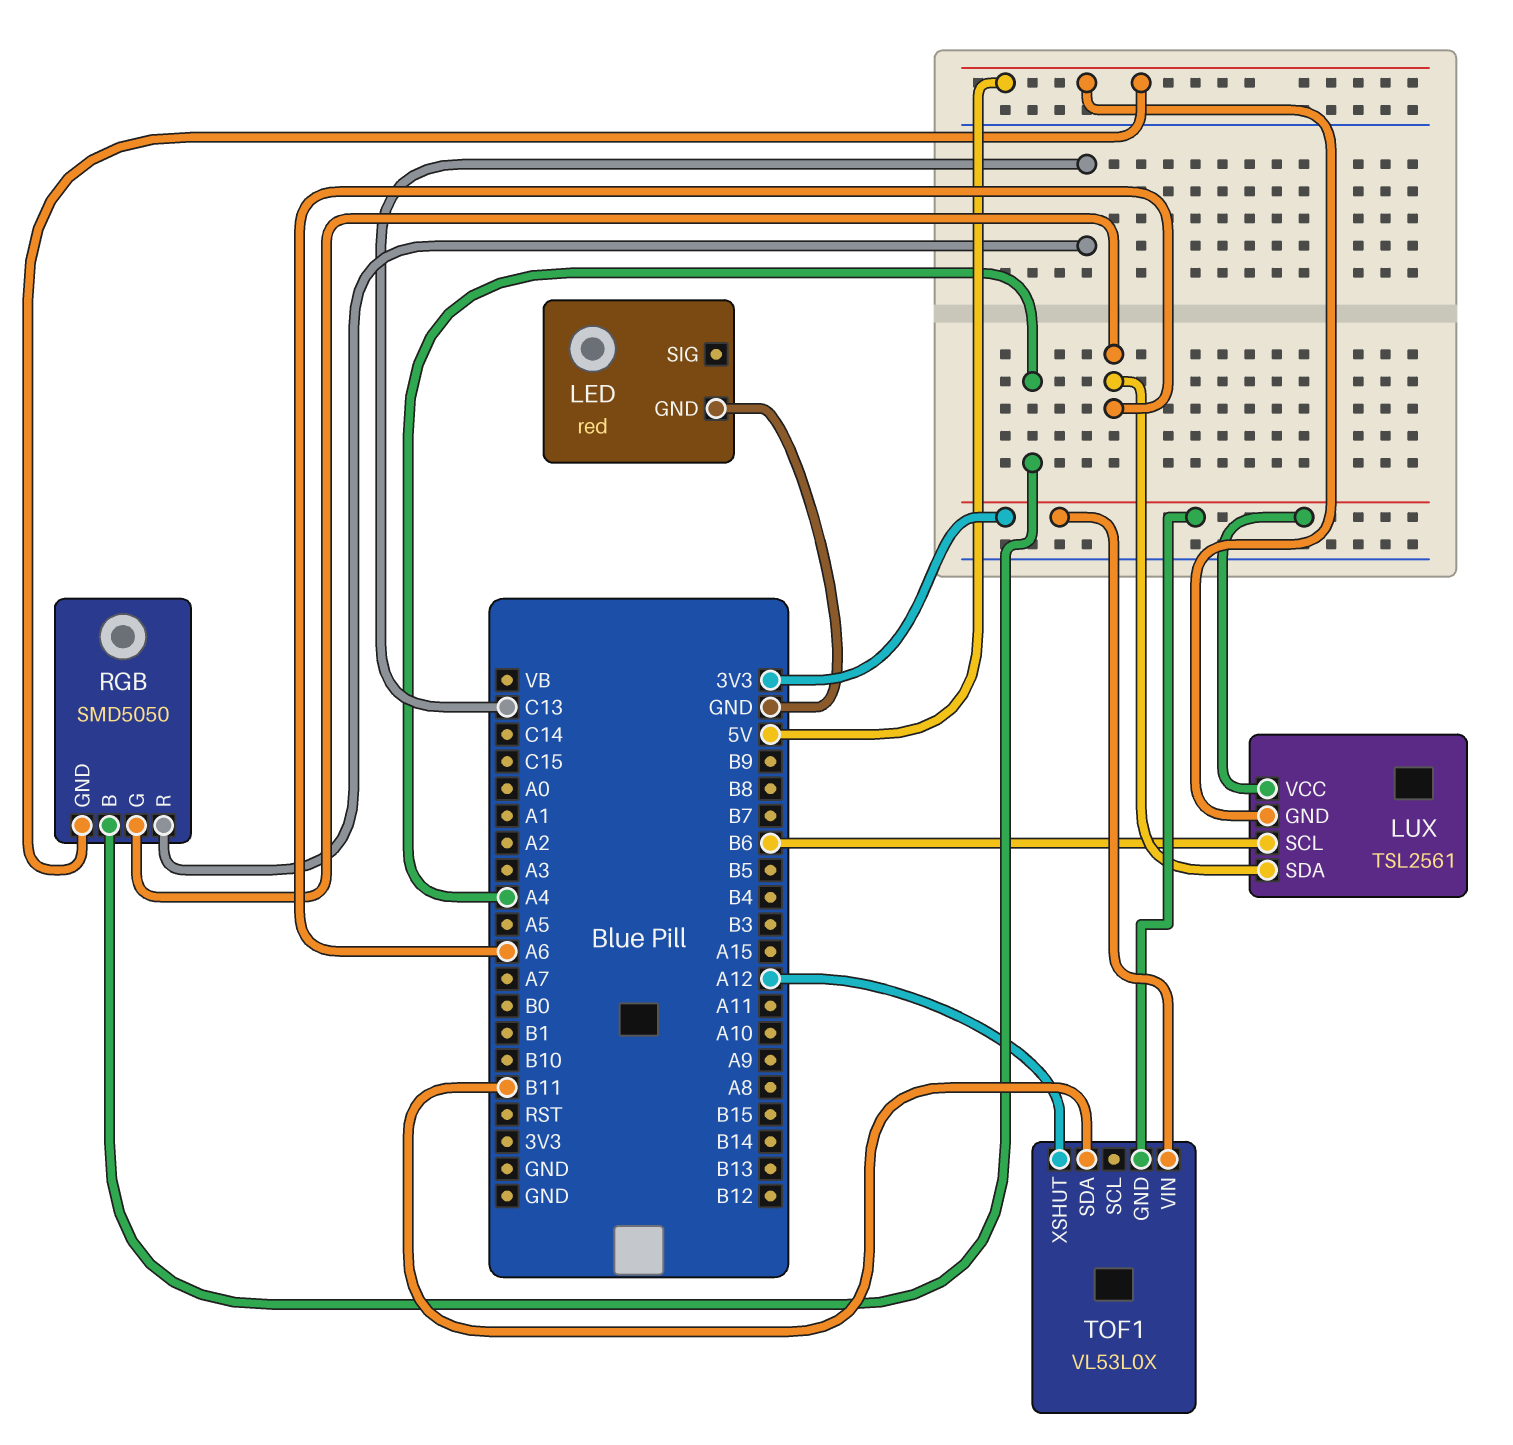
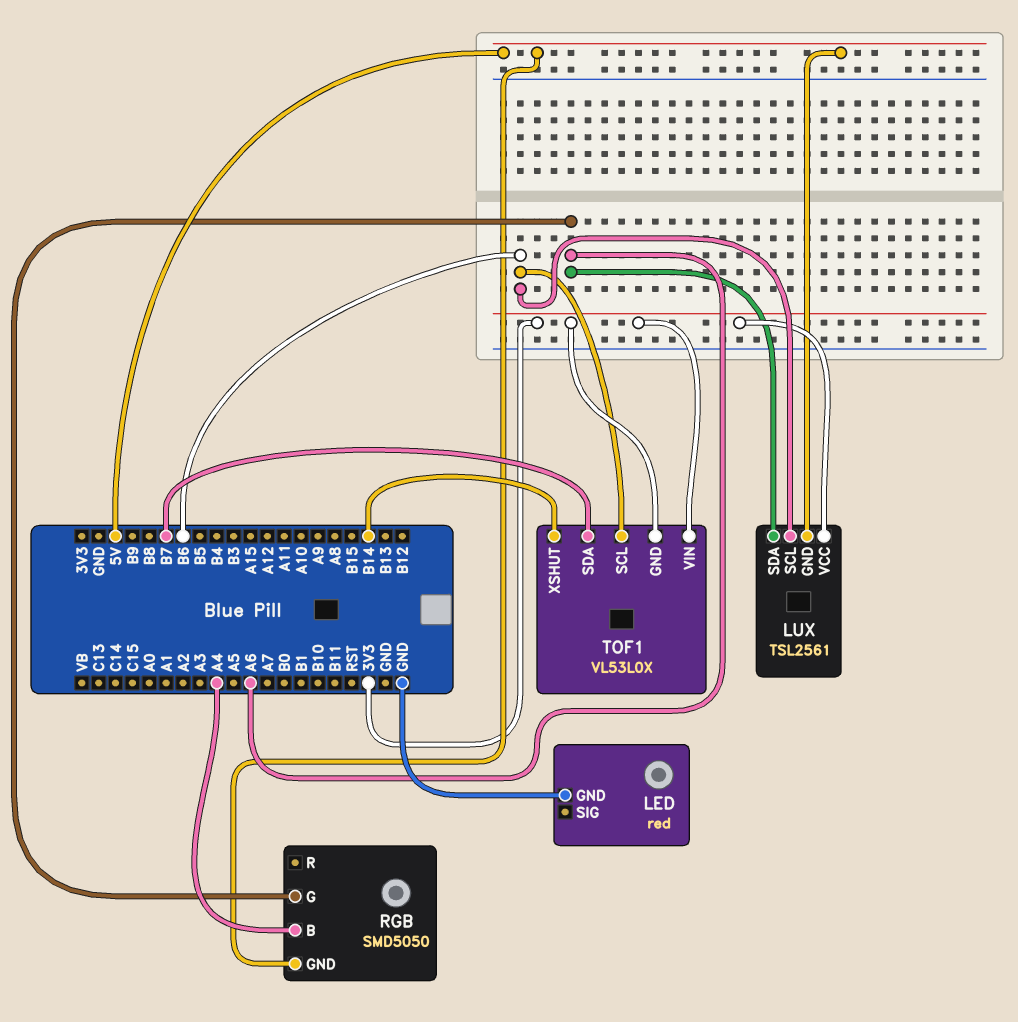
RGB pin R: C13 -> none
TOF1 pin SCL: none -> B6
TOF1 pin SDA: B11 -> B7
TOF1 pin XSHUT: A12 -> B14

